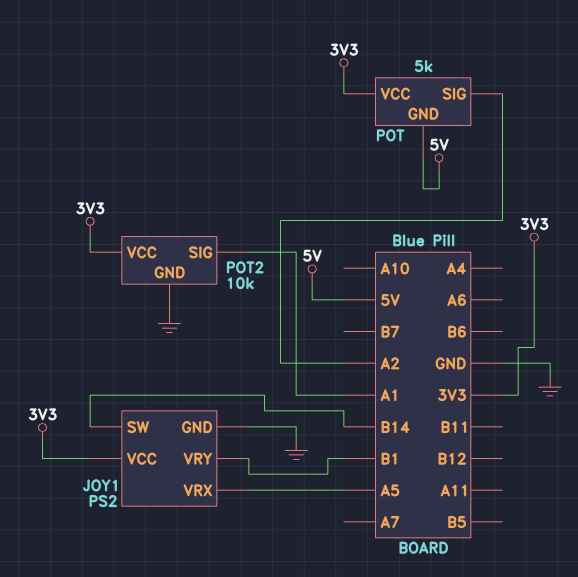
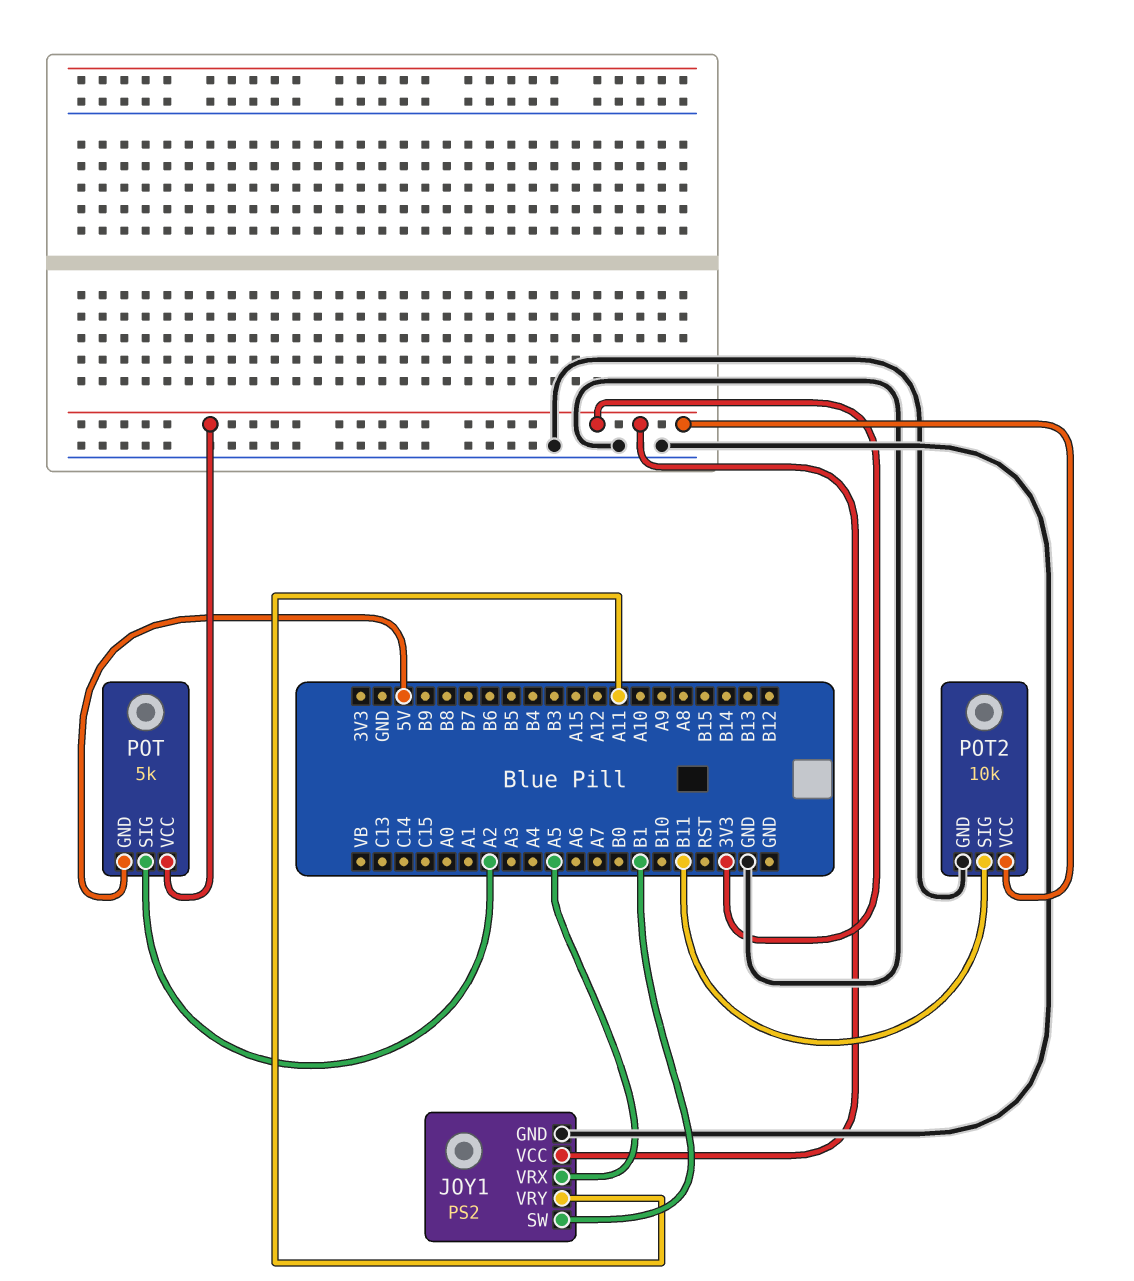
JOY1 pin SW: B14 -> B1
JOY1 pin VRY: B1 -> A11
POT2 pin SIG: A1 -> B11

